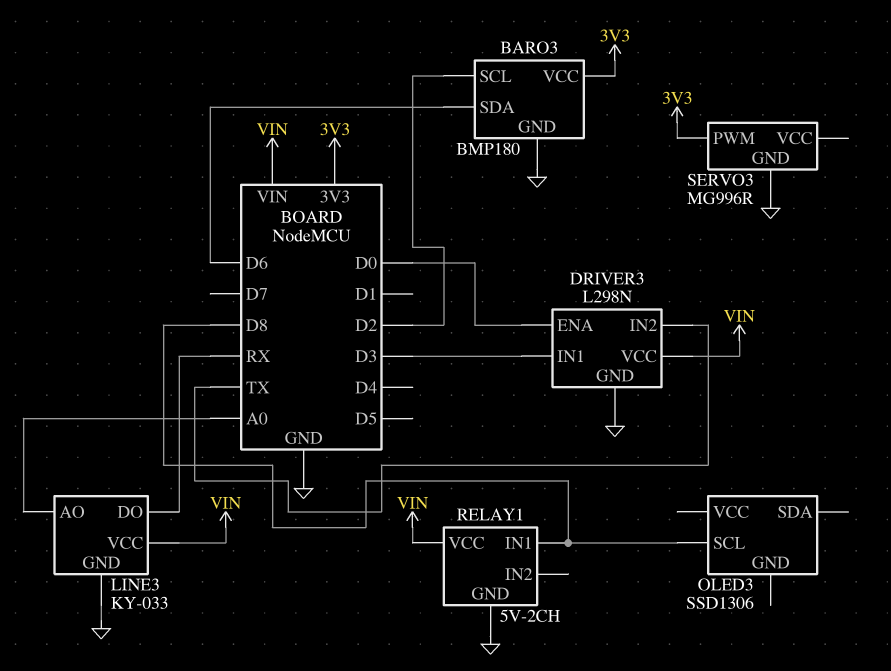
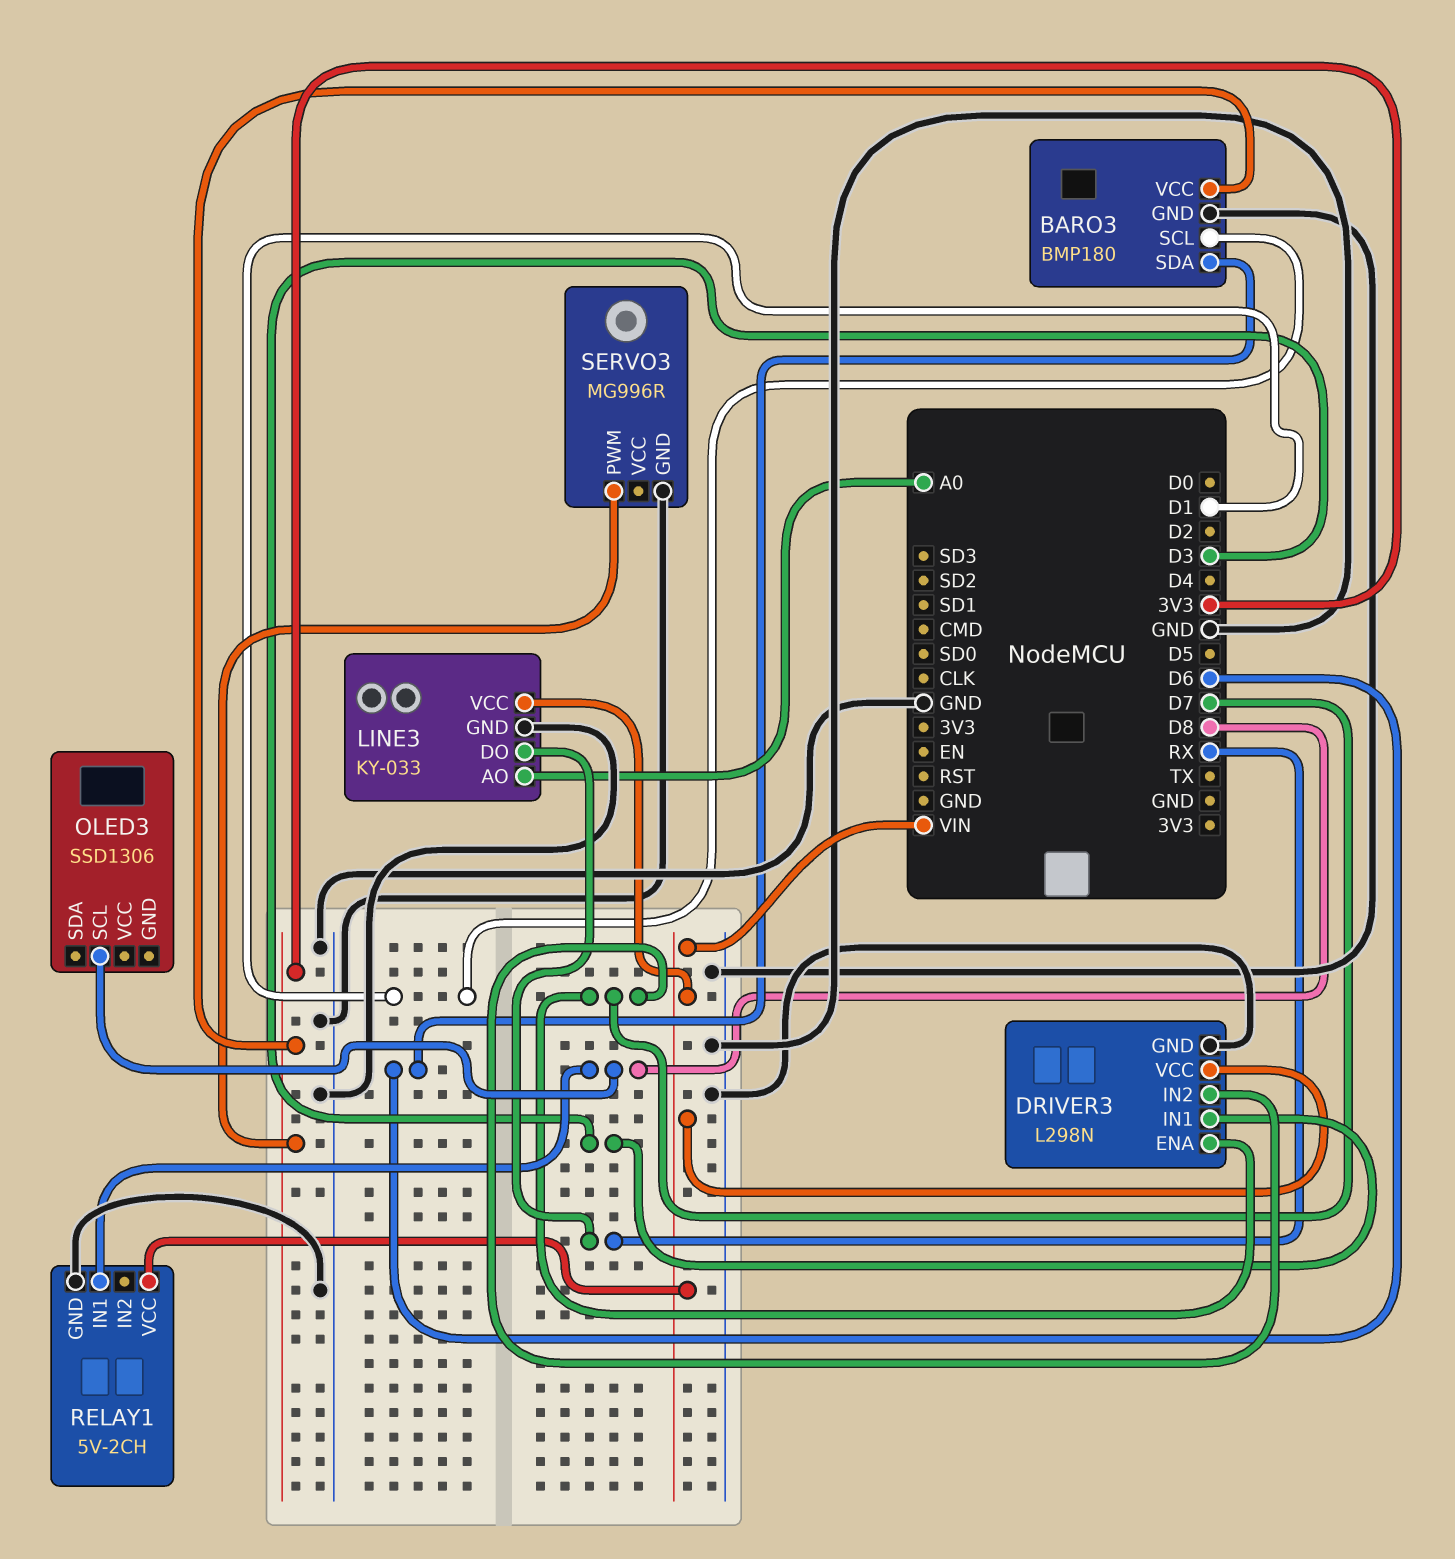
BARO3 pin SCL: D2 -> D1
DRIVER3 pin ENA: D0 -> D7
DRIVER3 pin IN2: TX -> D7

